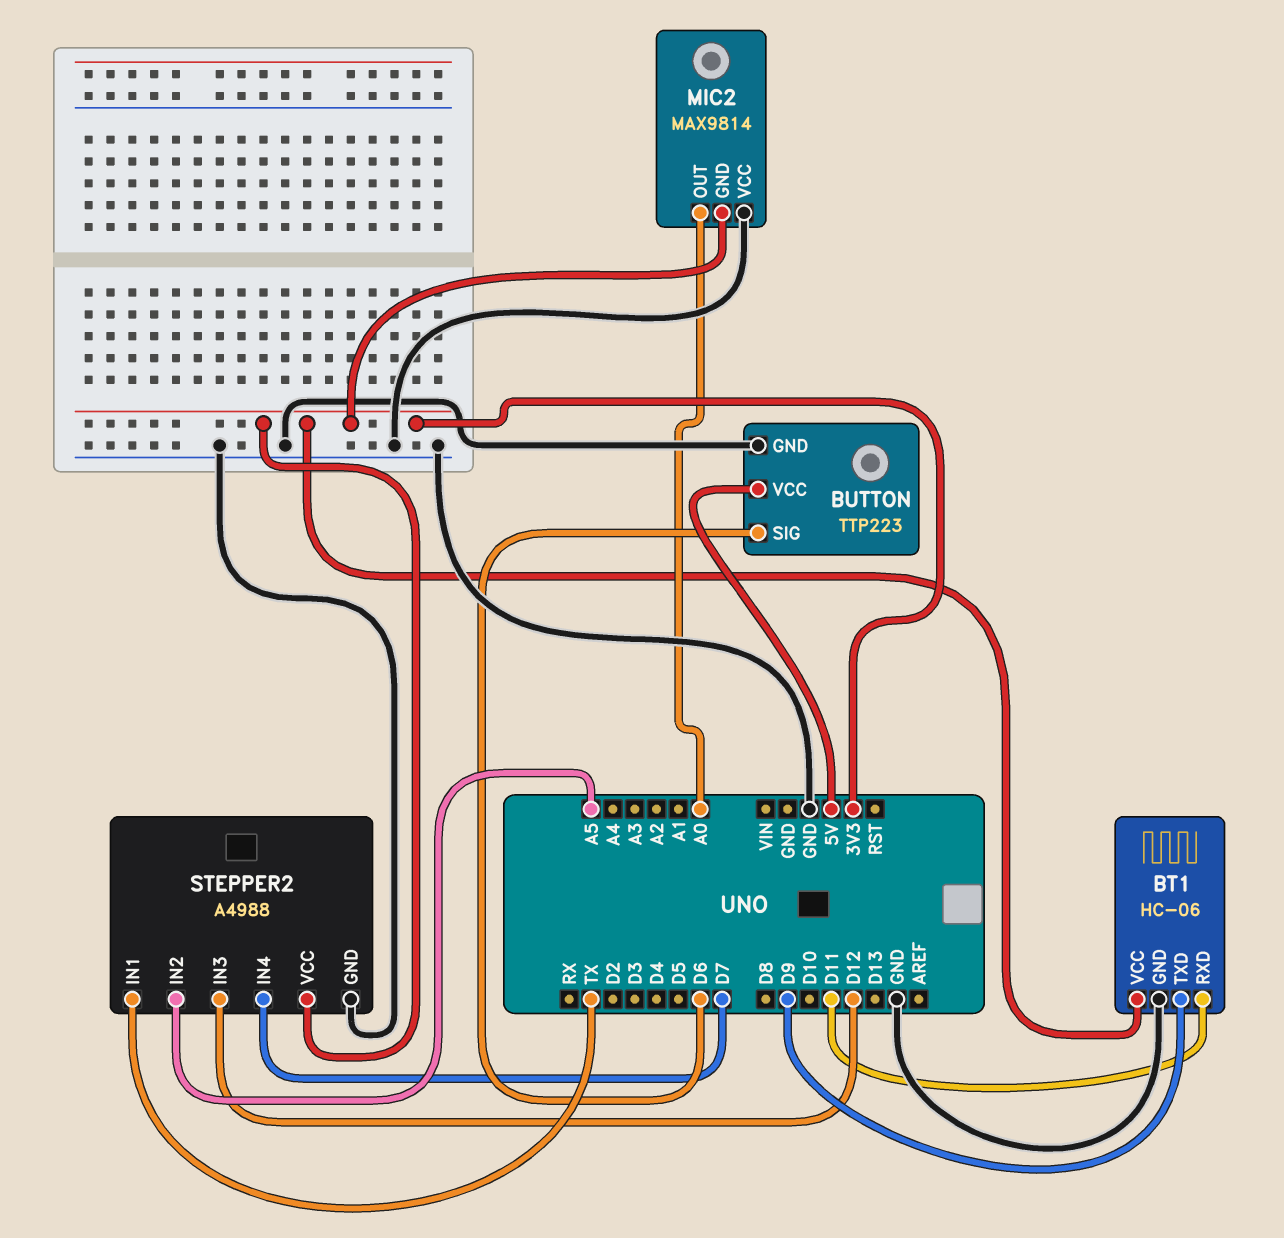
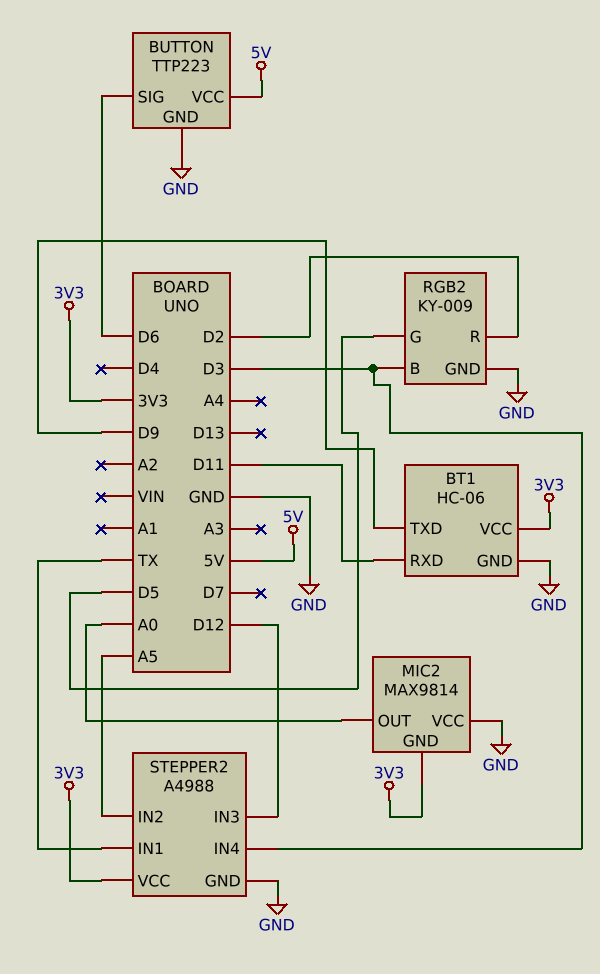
RGB2: none -> KY-009
RGB2 pin B: none -> D3
RGB2 pin G: none -> D5
RGB2 pin GND: none -> GND
RGB2 pin R: none -> D2
STEPPER2 pin IN4: D7 -> D3

